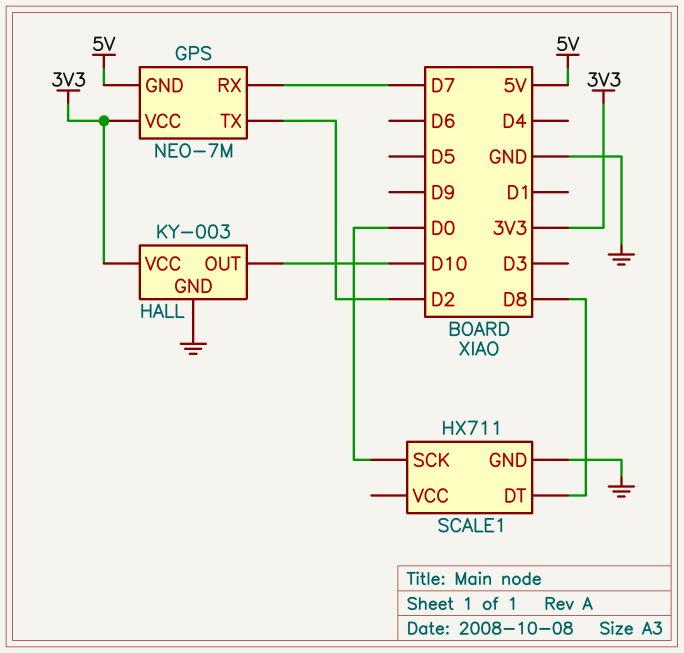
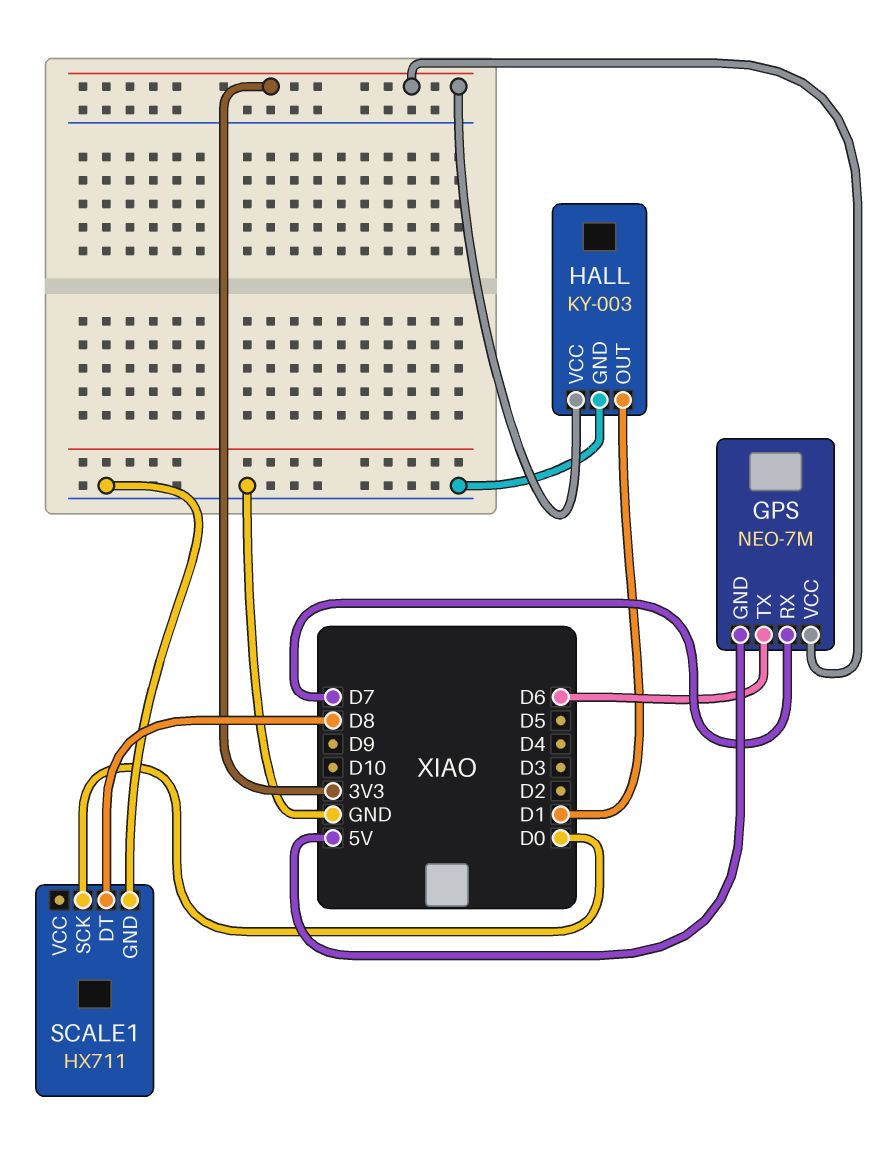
GPS pin TX: D2 -> D6
HALL pin OUT: D10 -> D1

